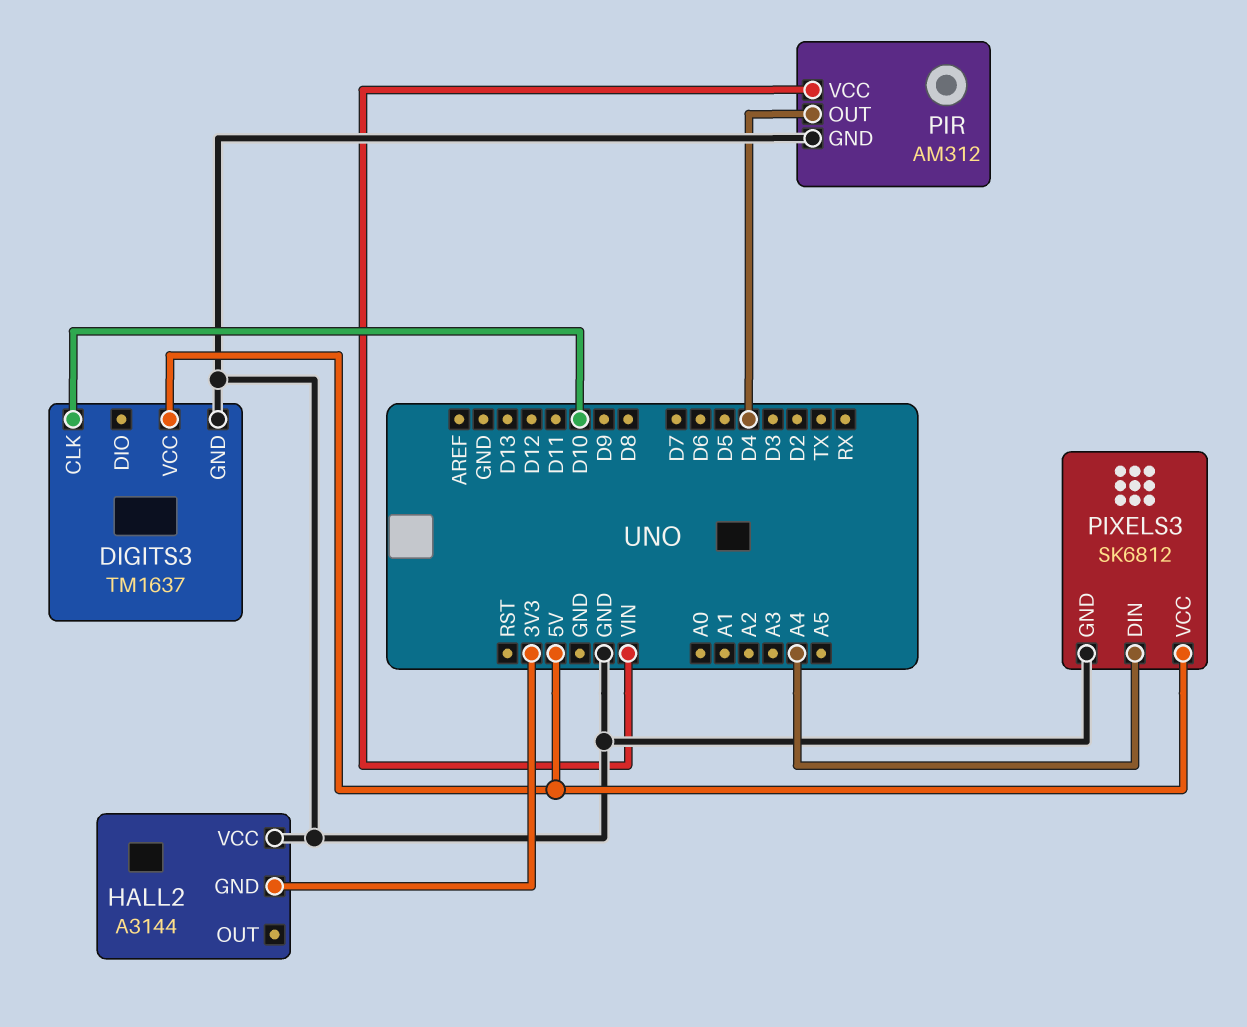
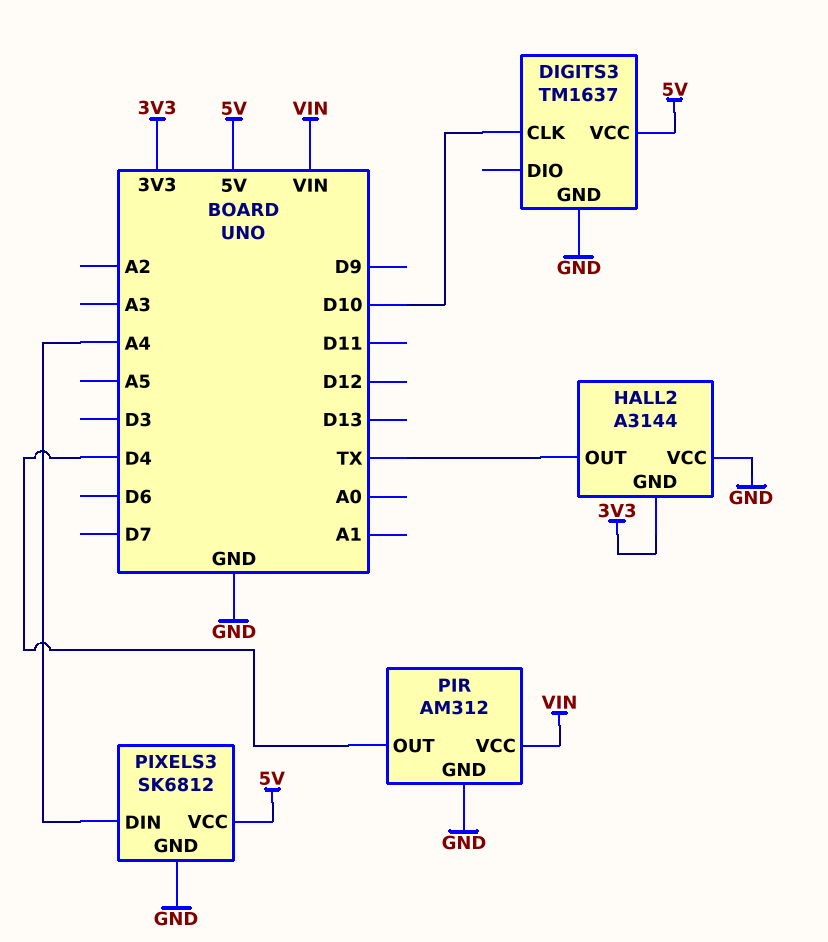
HALL2 pin OUT: none -> TX

